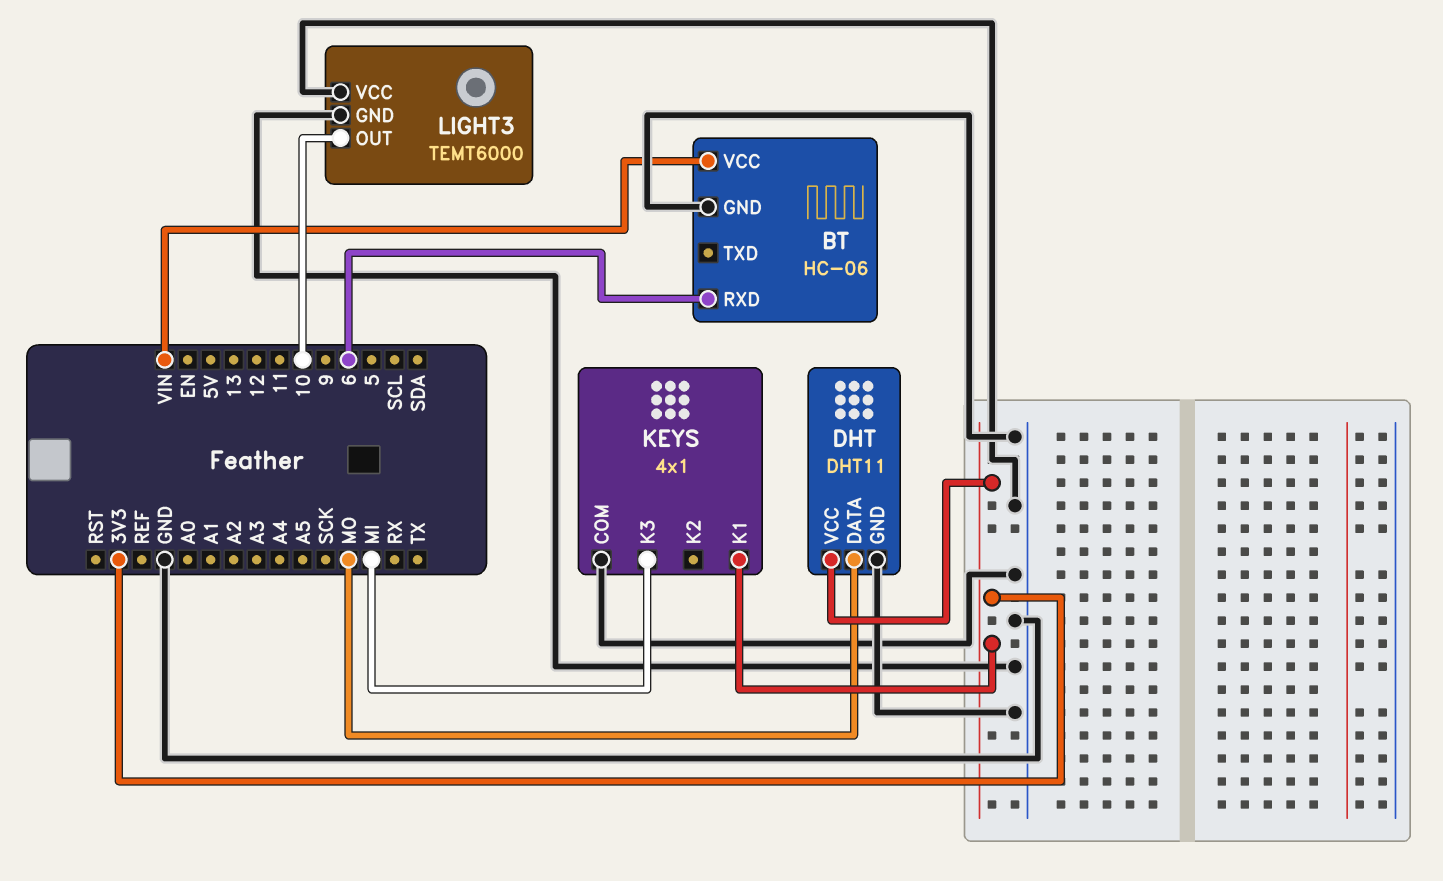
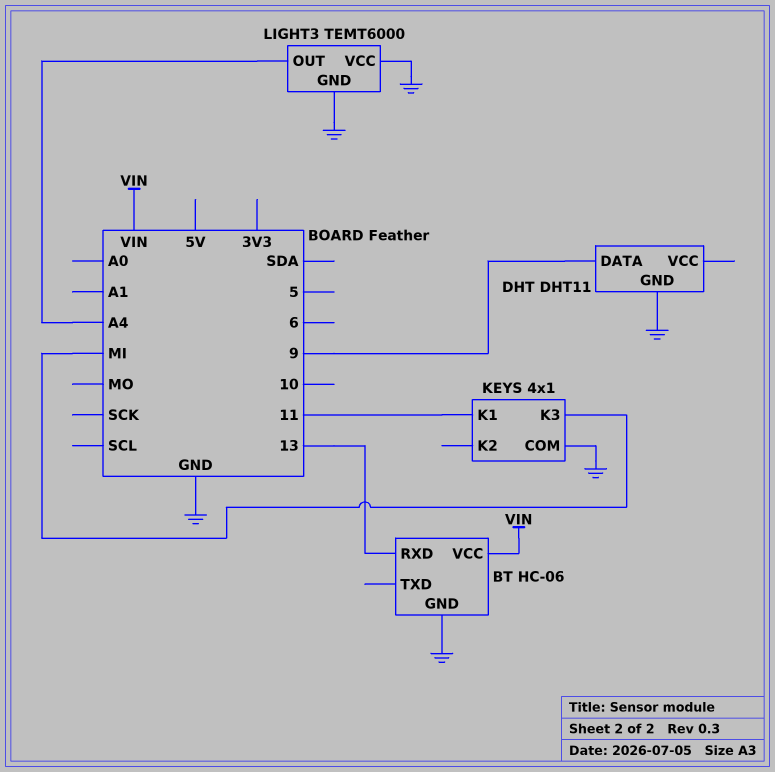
BT pin RXD: 6 -> 13
DHT pin DATA: MO -> 9
DHT pin VCC: 3V3 -> none
KEYS pin K1: 3V3 -> 11
LIGHT3 pin OUT: 10 -> A4

